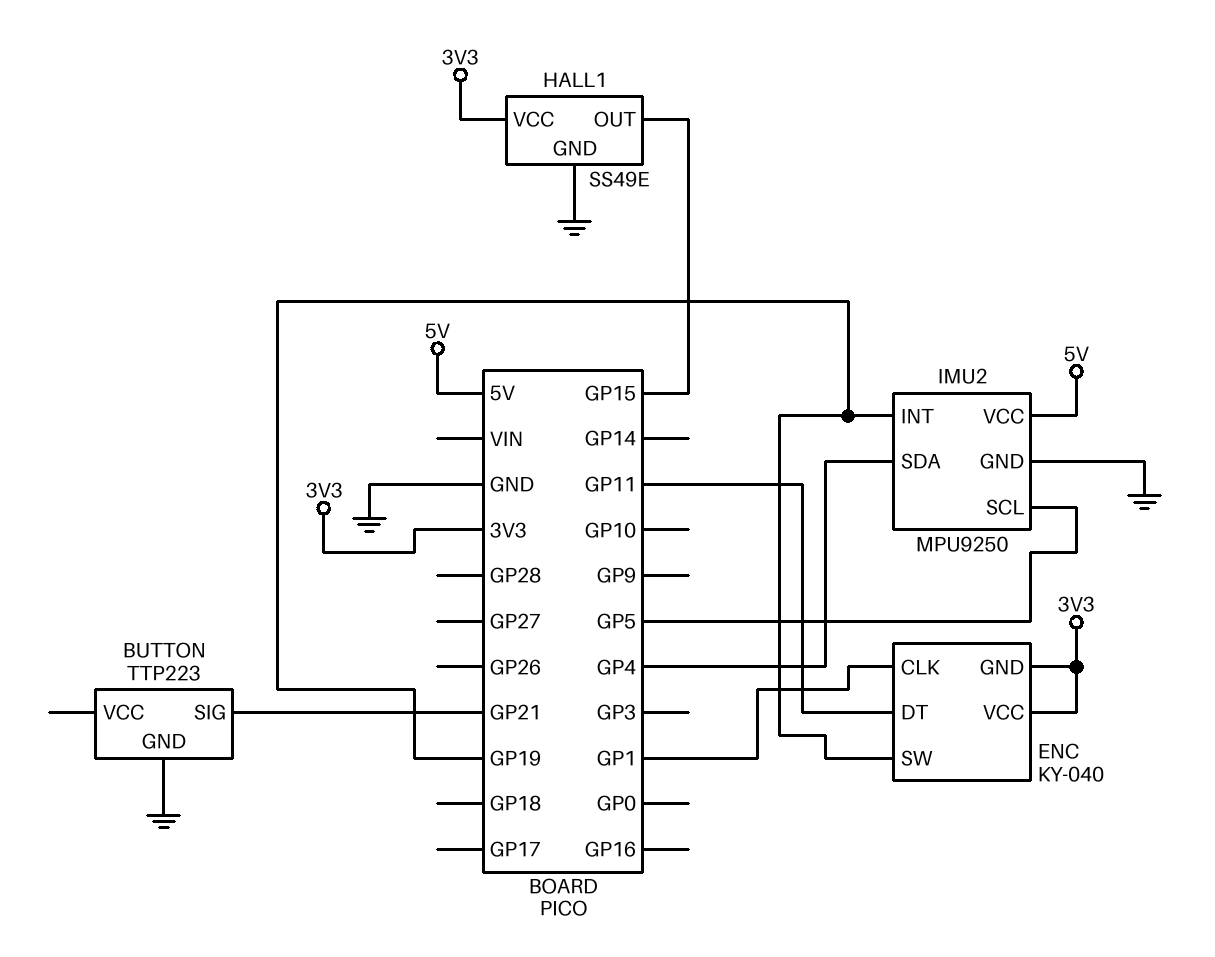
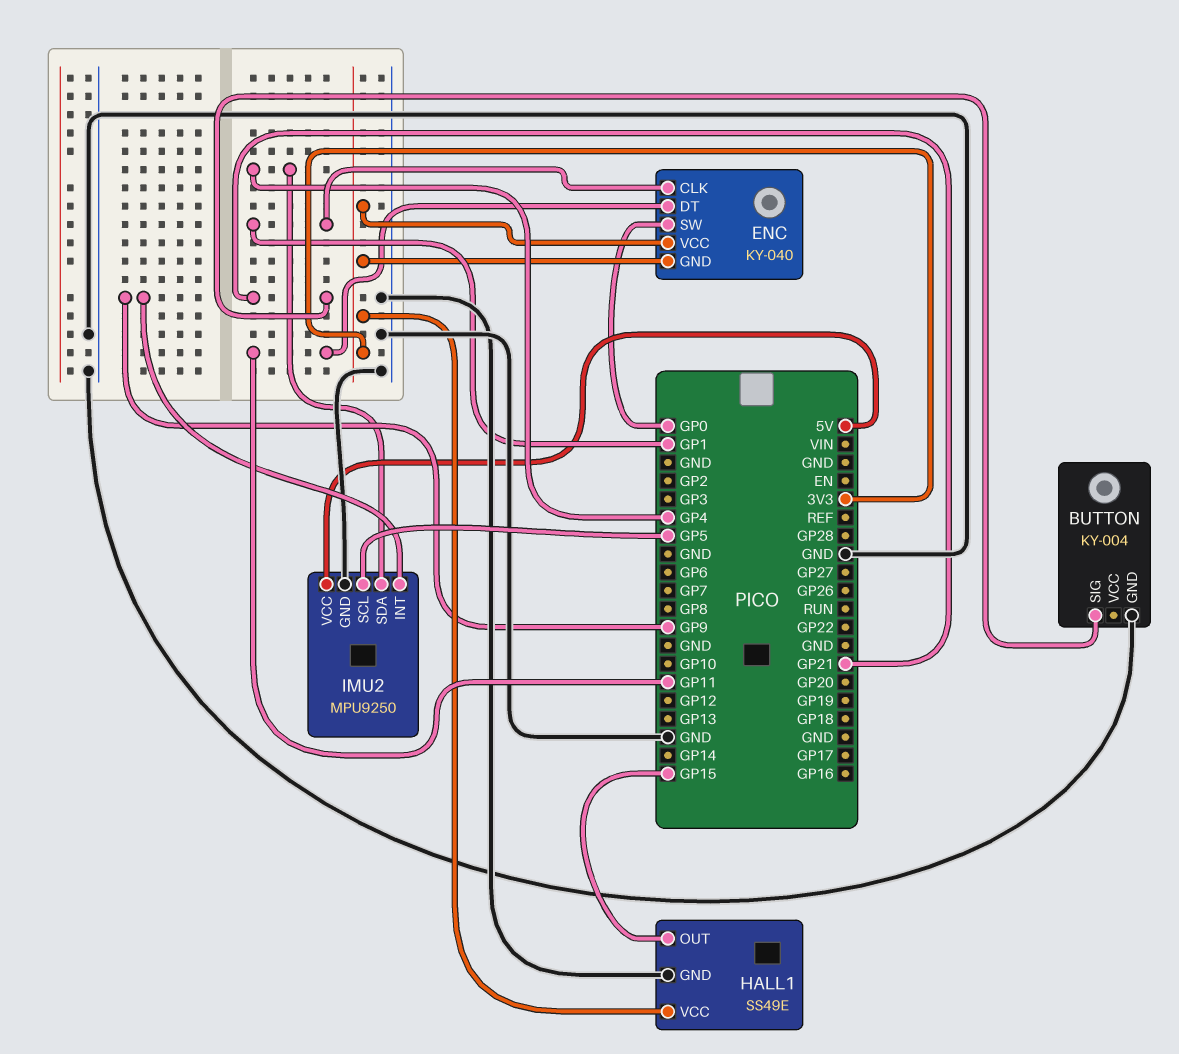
BUTTON: TTP223 -> KY-004
ENC pin SW: GP19 -> GP0
IMU2 pin INT: GP19 -> GP9

